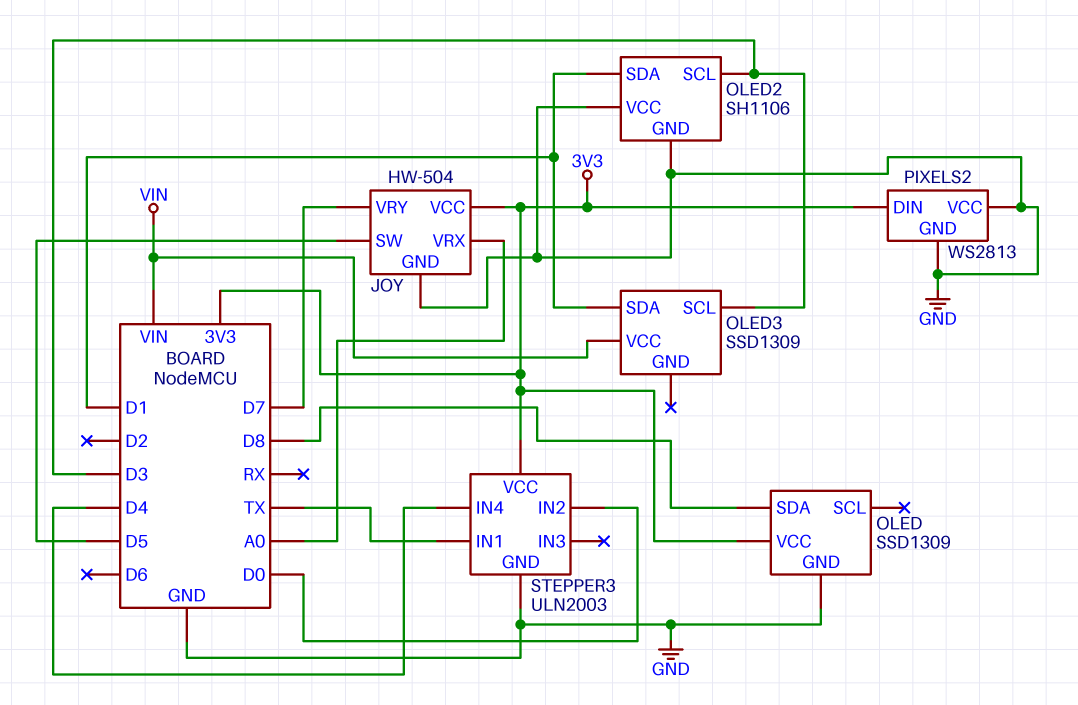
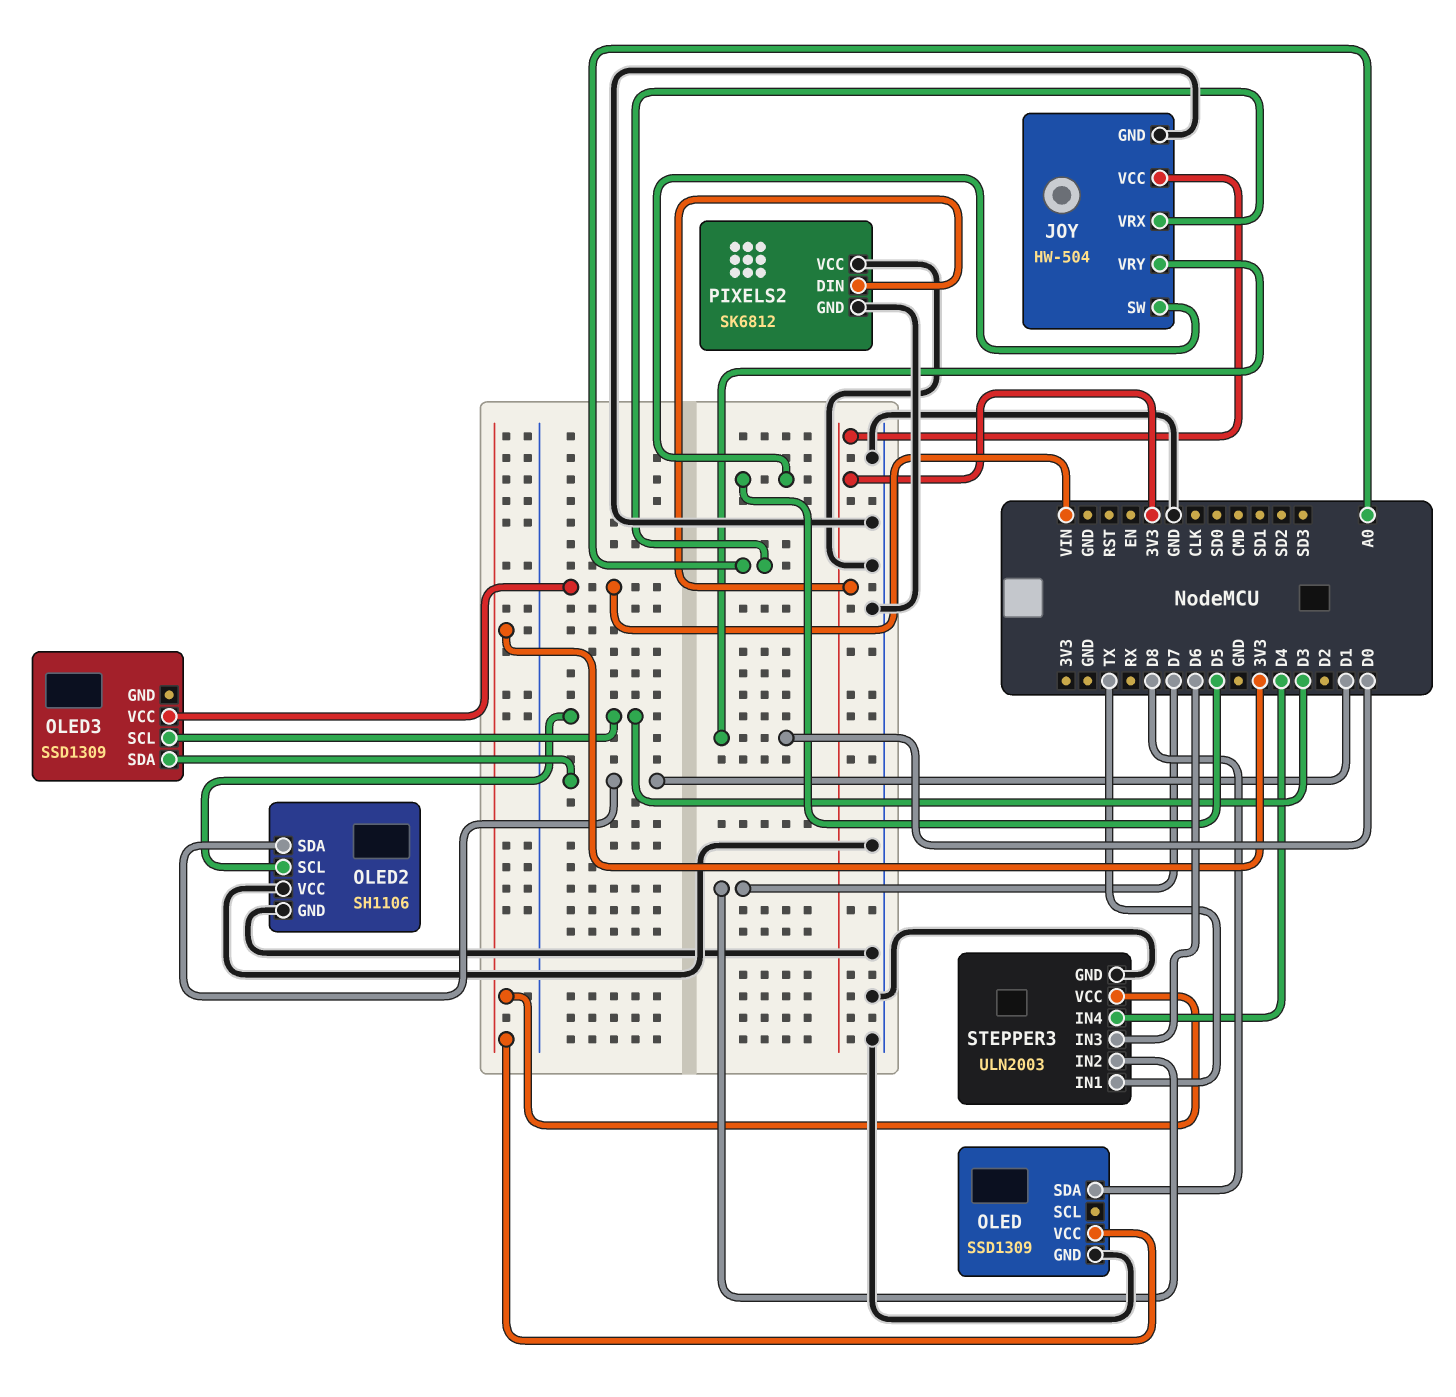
JOY pin VRY: D7 -> D0
PIXELS2: WS2813 -> SK6812
STEPPER3 pin IN2: D0 -> D7
STEPPER3 pin IN3: none -> D6

